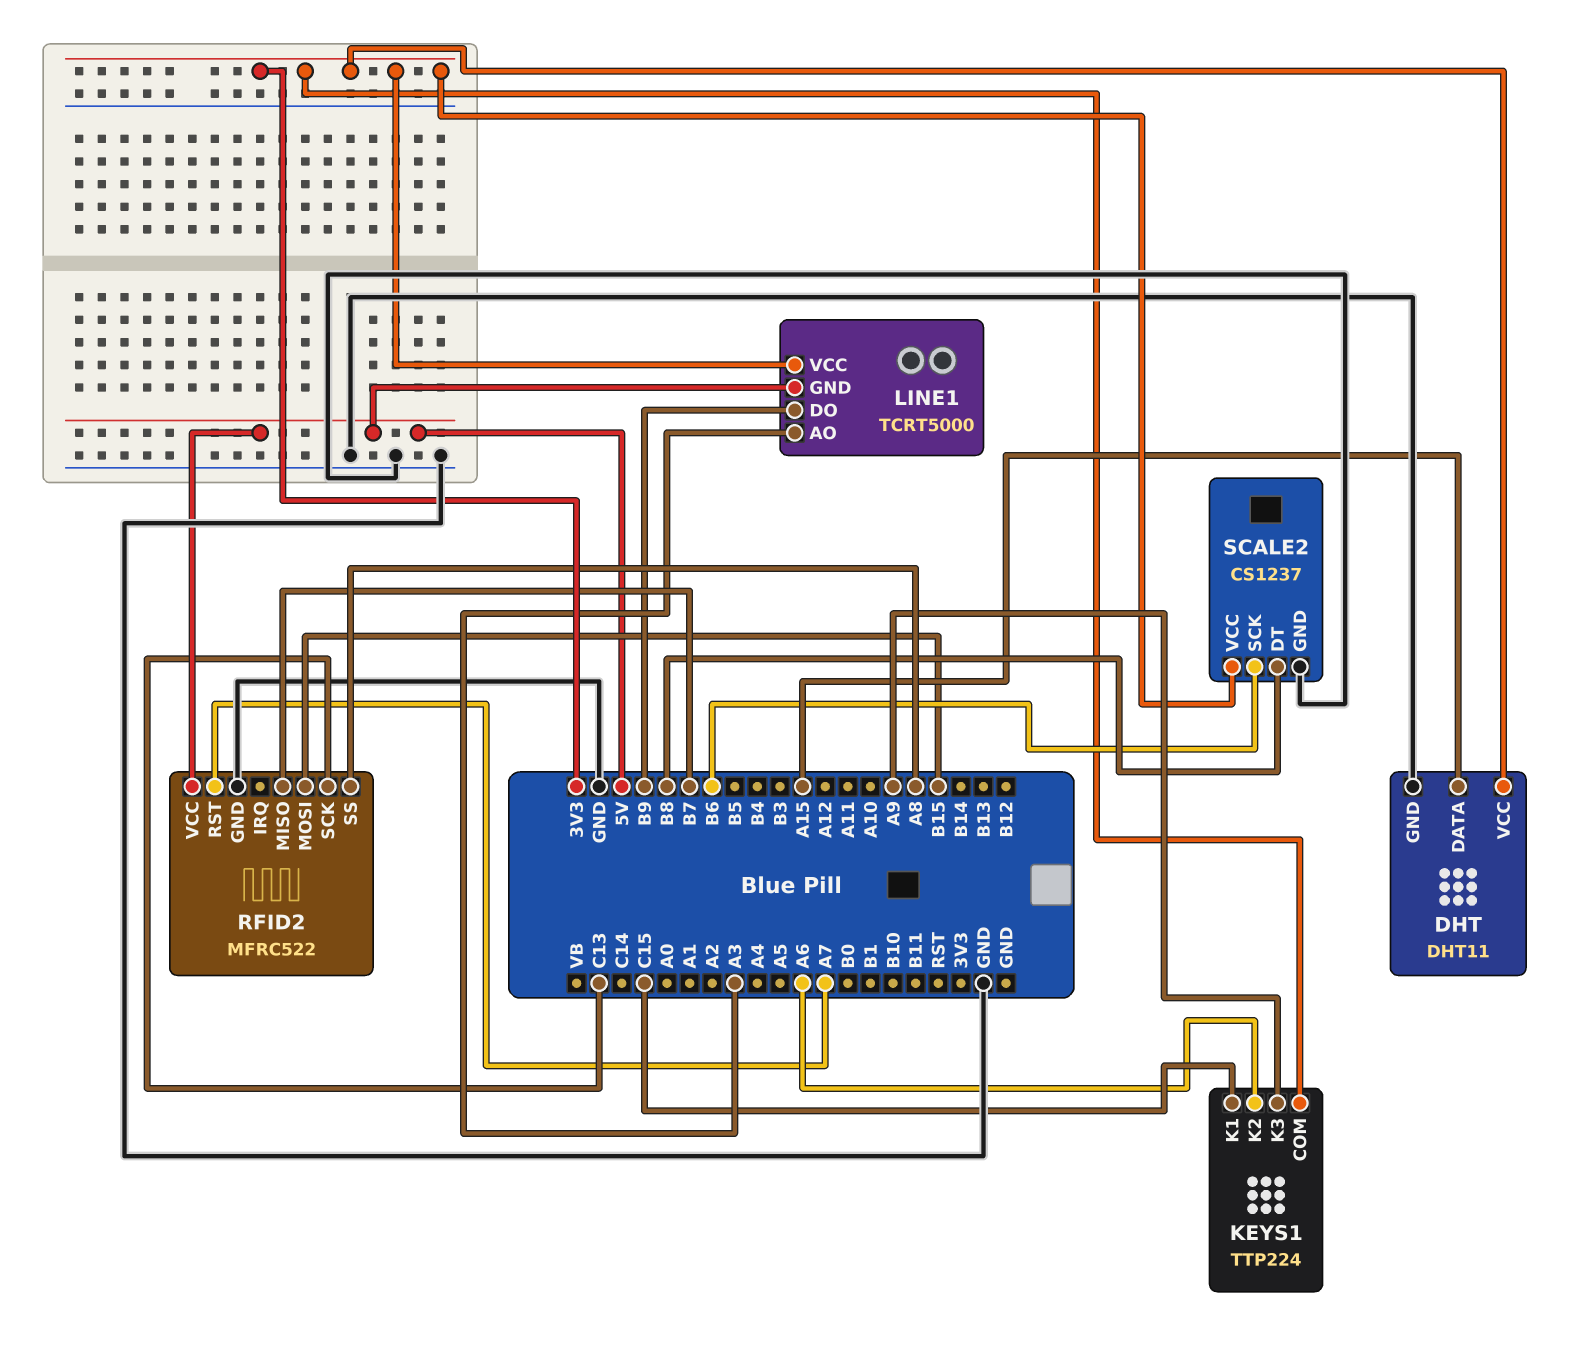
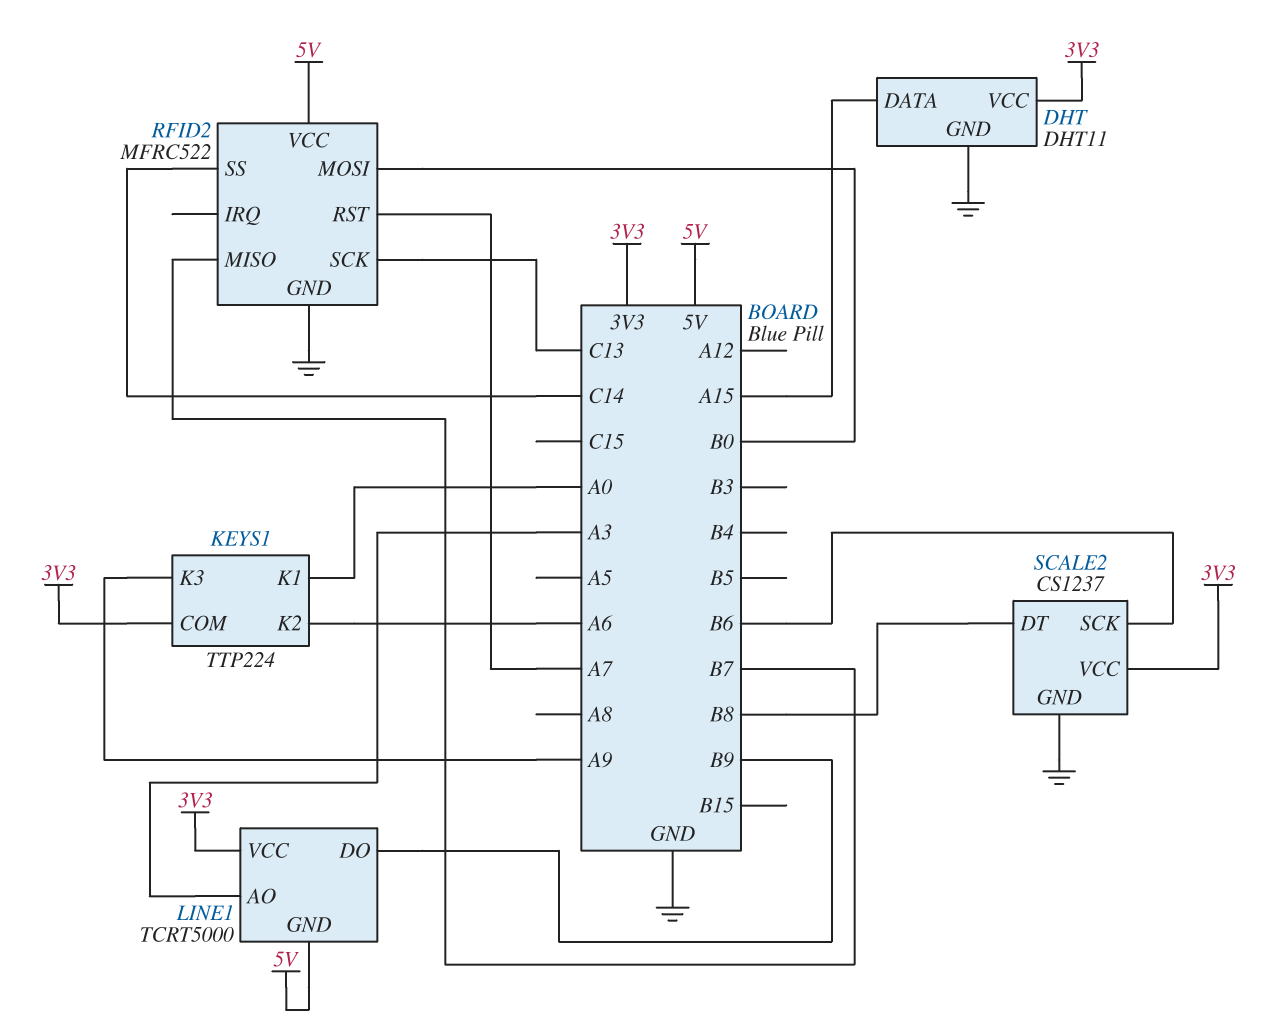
KEYS1 pin K1: C15 -> A0
RFID2 pin MOSI: B15 -> B0
RFID2 pin SS: A8 -> C14

